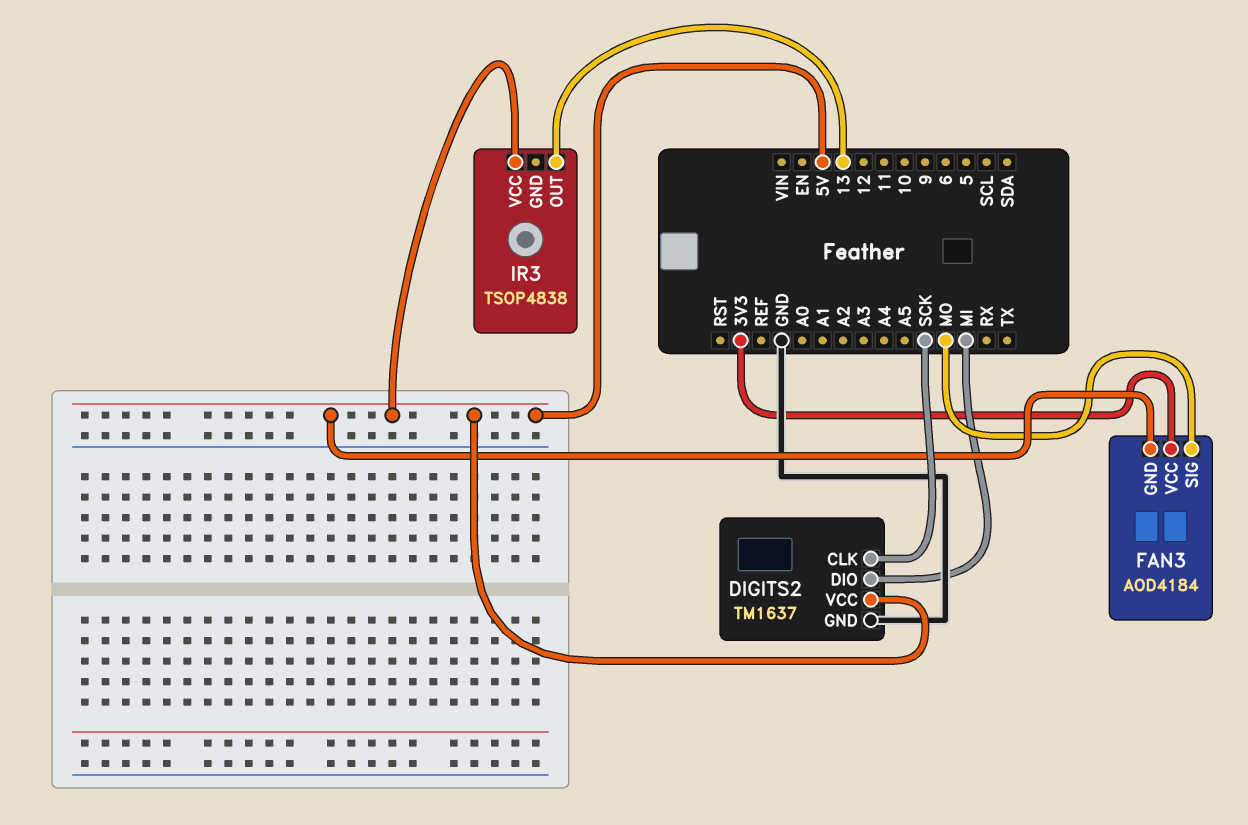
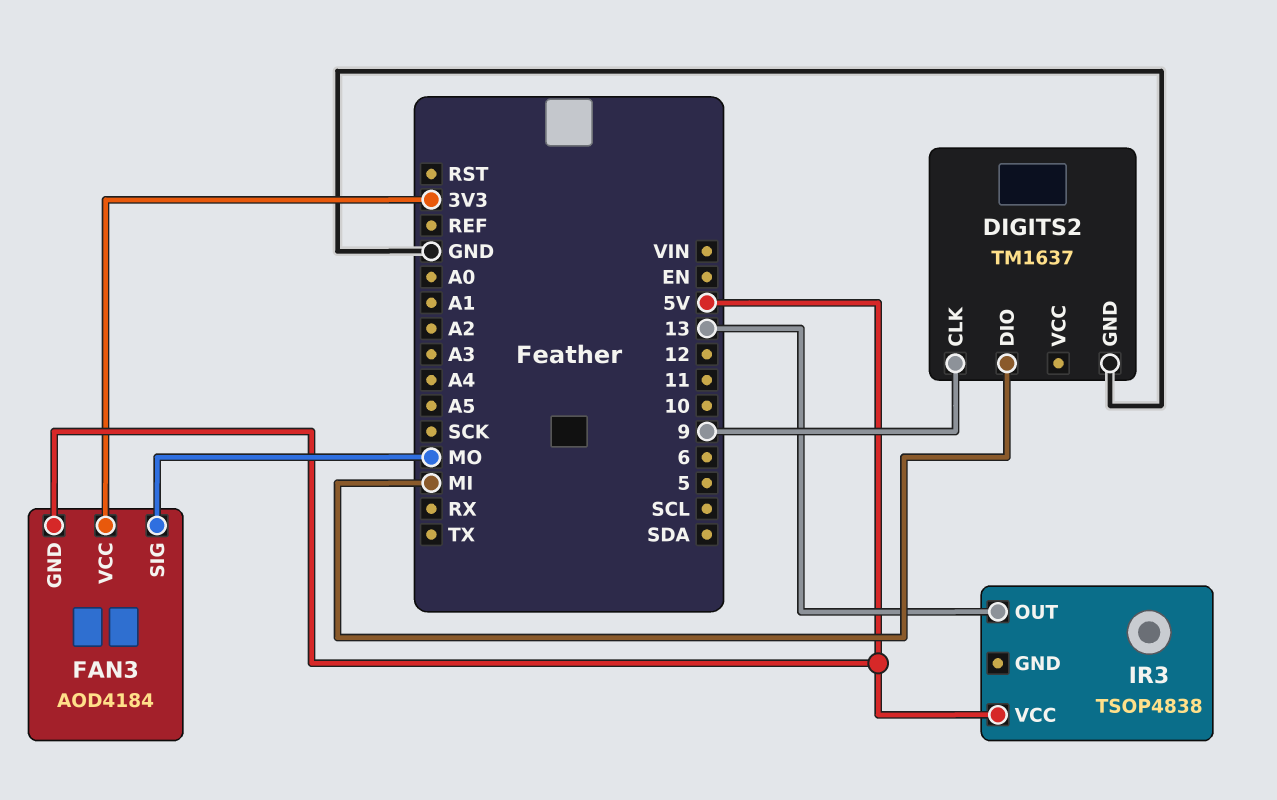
DIGITS2 pin CLK: SCK -> 9
DIGITS2 pin VCC: 5V -> none

